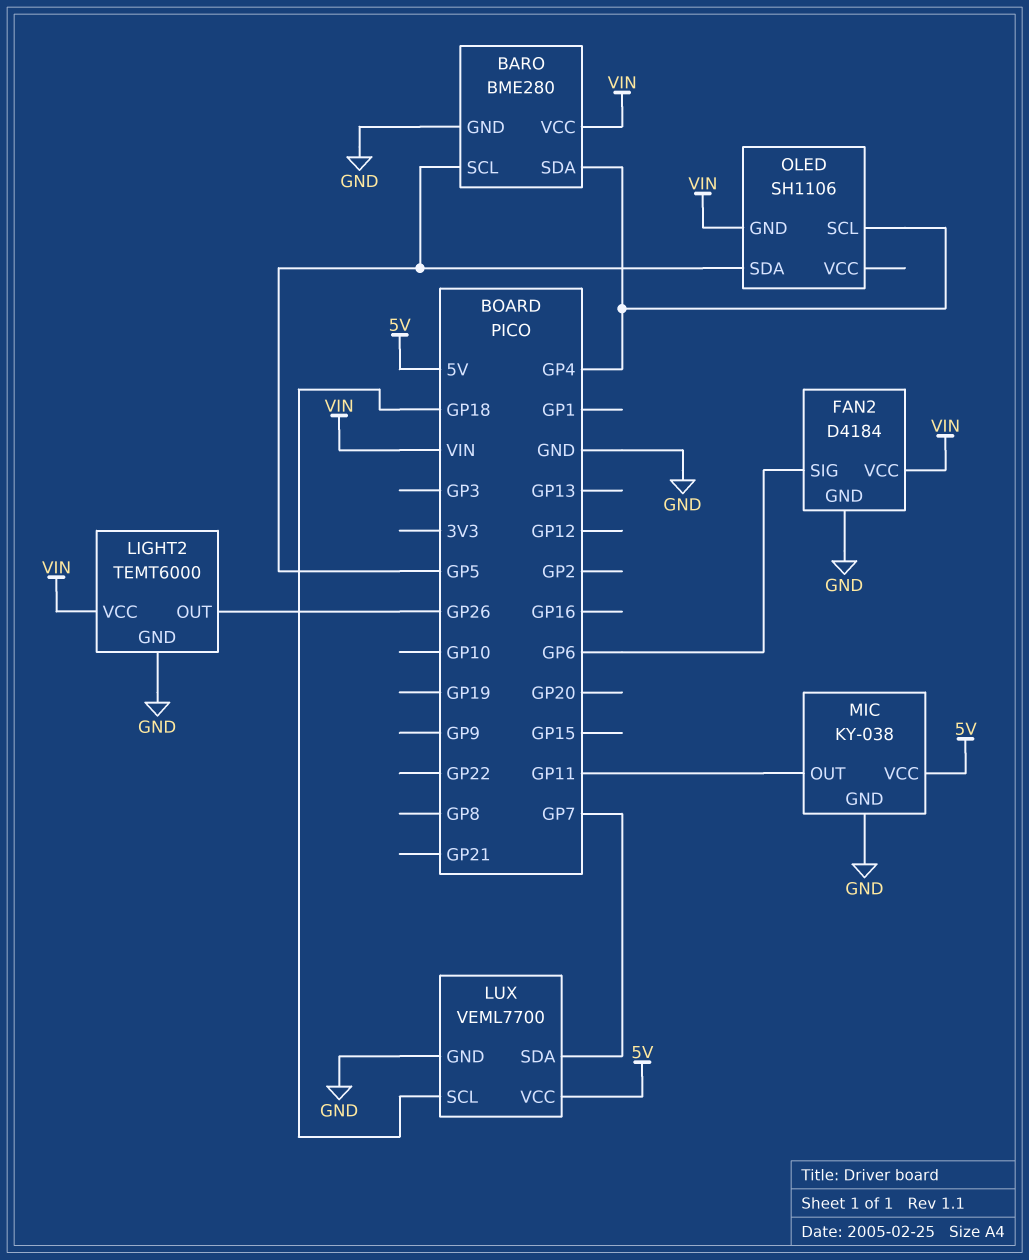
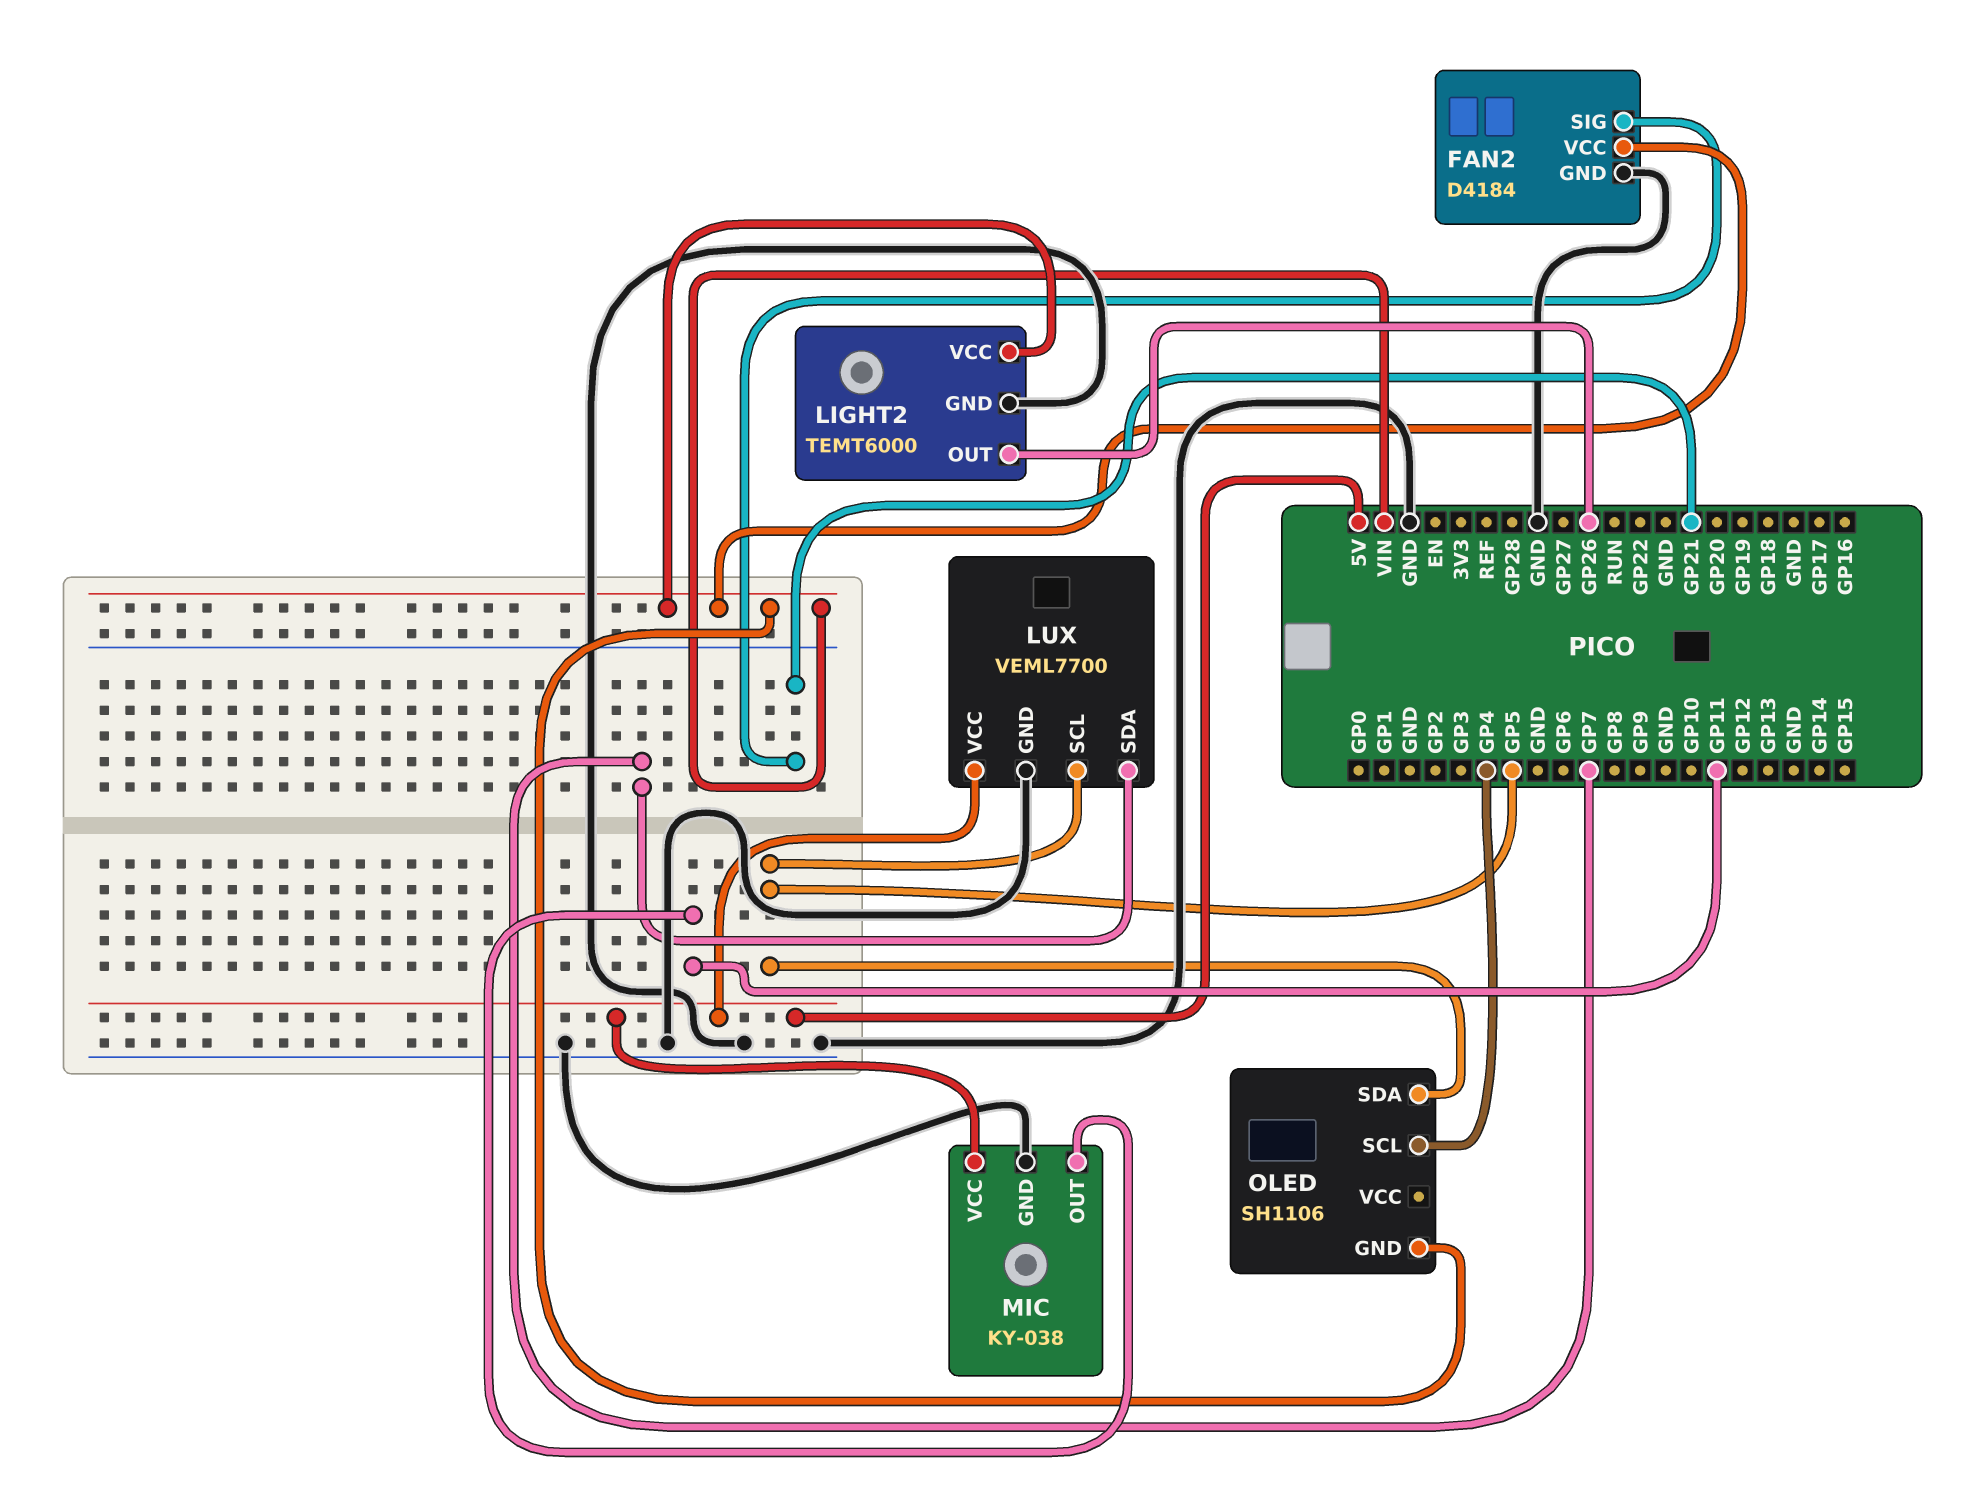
BARO: BME280 -> none
BARO pin GND: GND -> none
BARO pin SCL: GP5 -> none
BARO pin SDA: GP4 -> none
BARO pin VCC: VIN -> none
FAN2 pin SIG: GP6 -> GP21
LUX pin SCL: GP18 -> GP5

